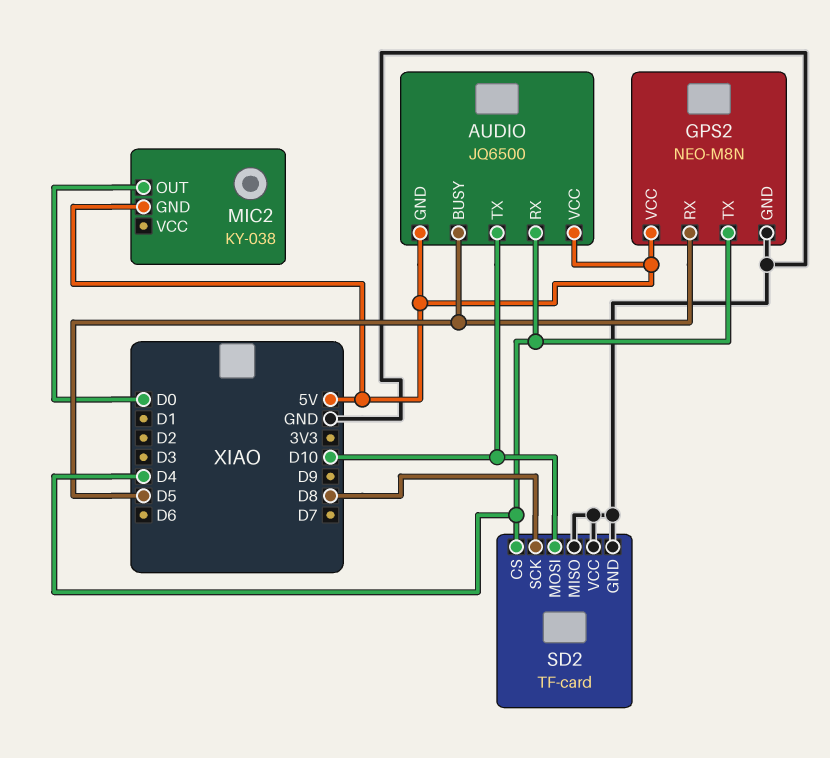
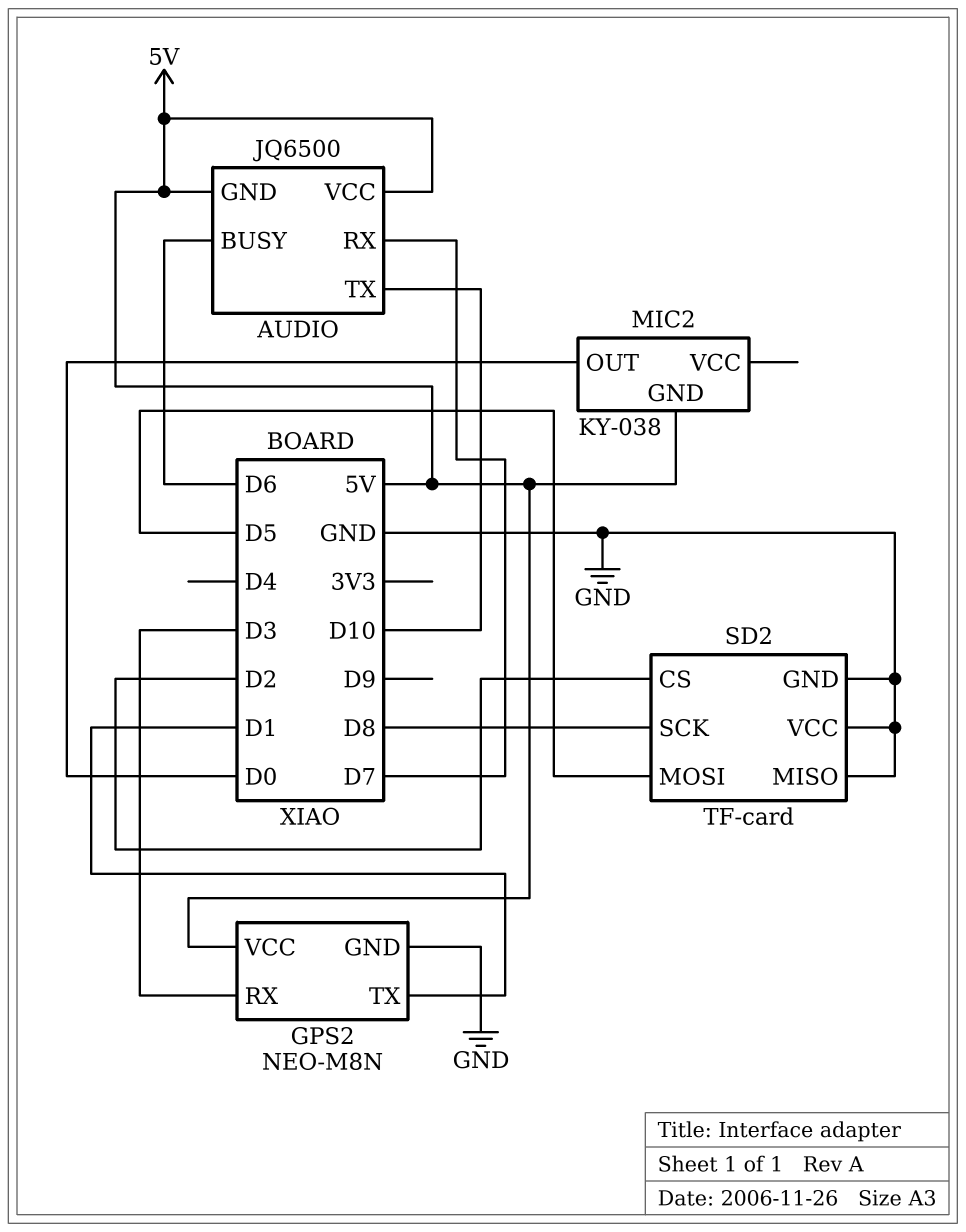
AUDIO pin BUSY: D5 -> D6
AUDIO pin RX: D4 -> D7
GPS2 pin RX: D5 -> D3
GPS2 pin TX: D4 -> D1
SD2 pin CS: D4 -> D2
SD2 pin MOSI: D10 -> D5

